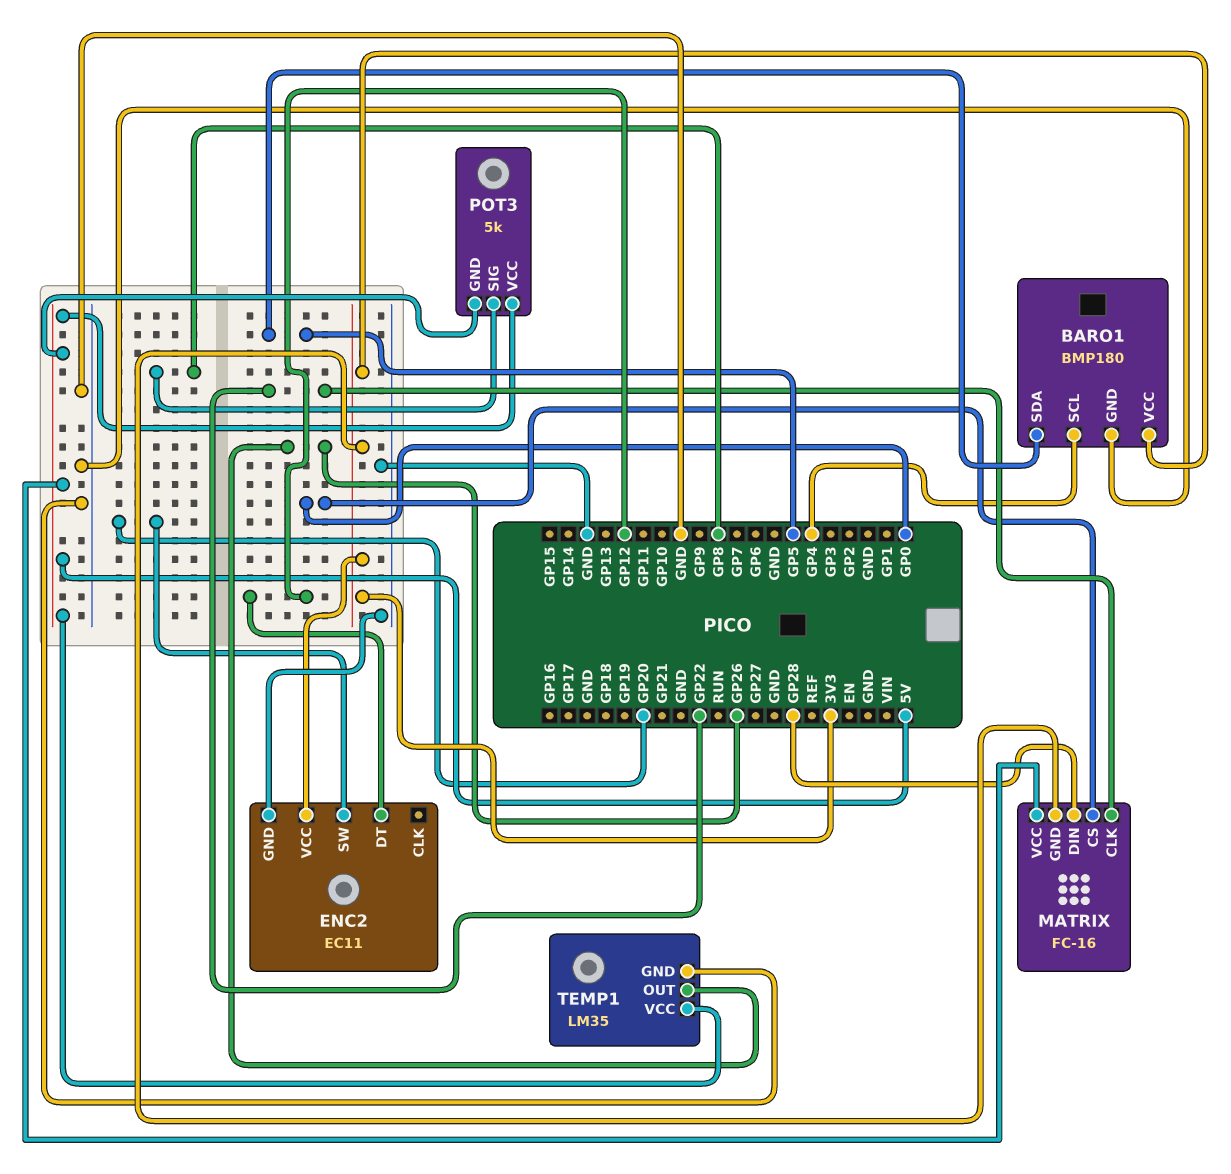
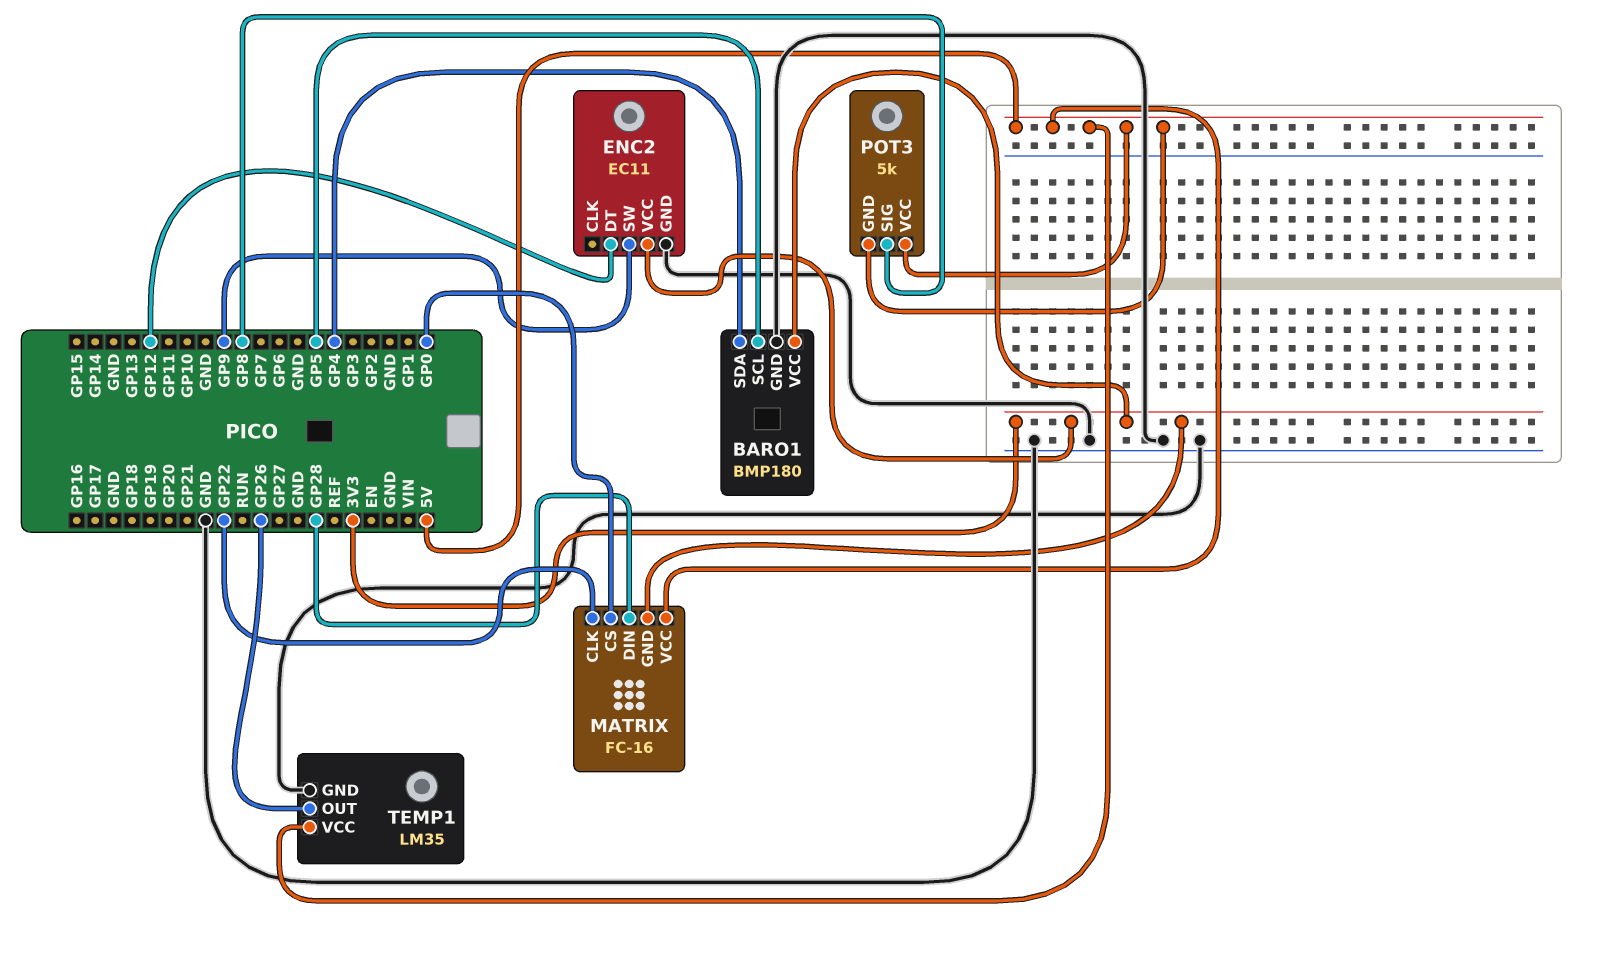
BARO1 pin SCL: GP4 -> GP5
BARO1 pin SDA: GP5 -> GP4
ENC2 pin SW: GP20 -> GP9

